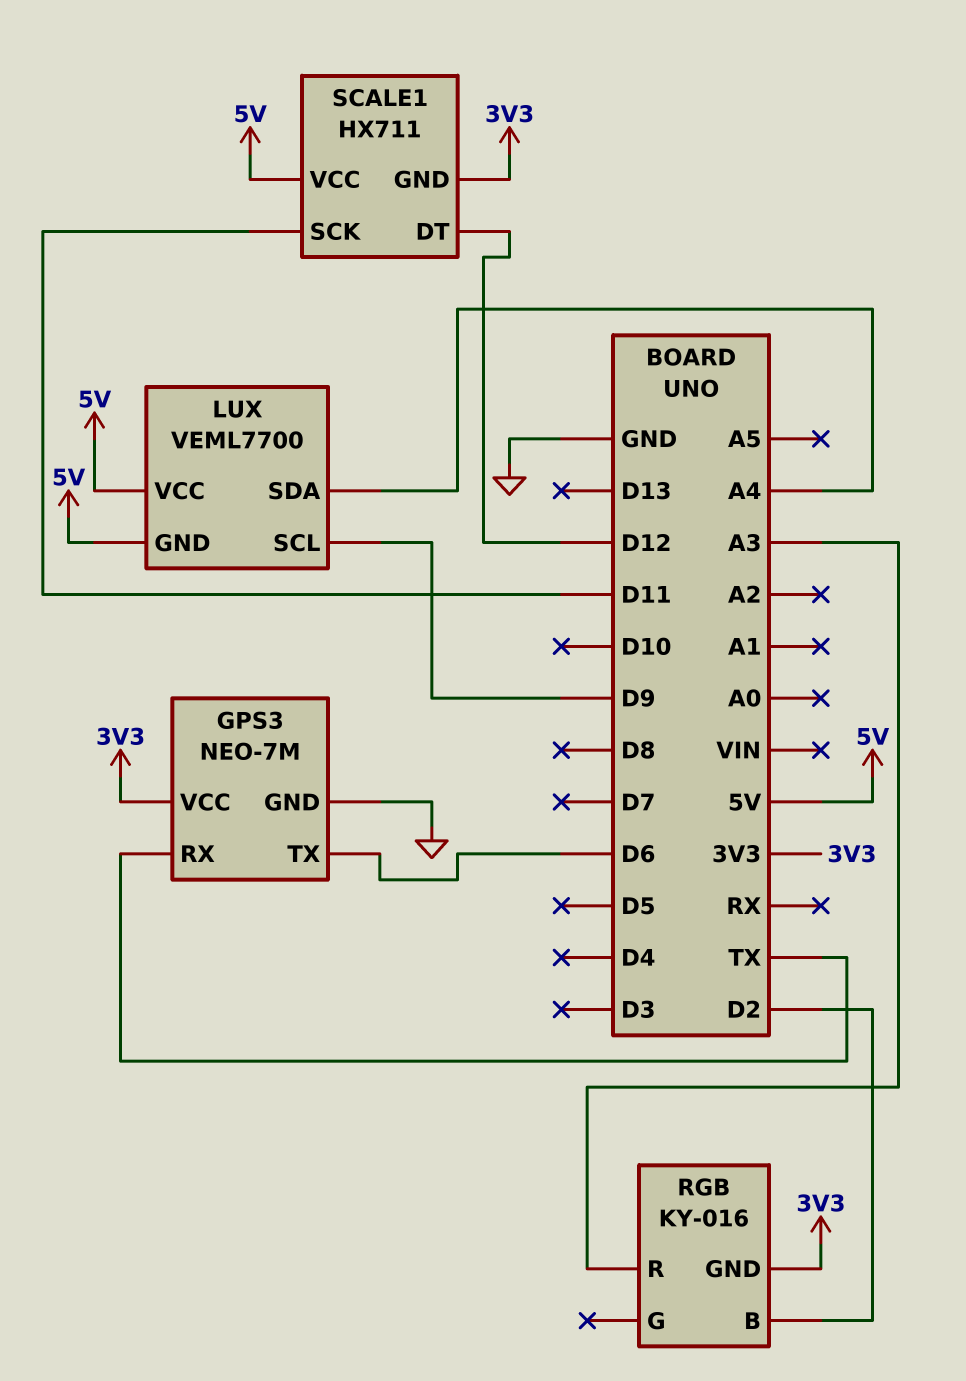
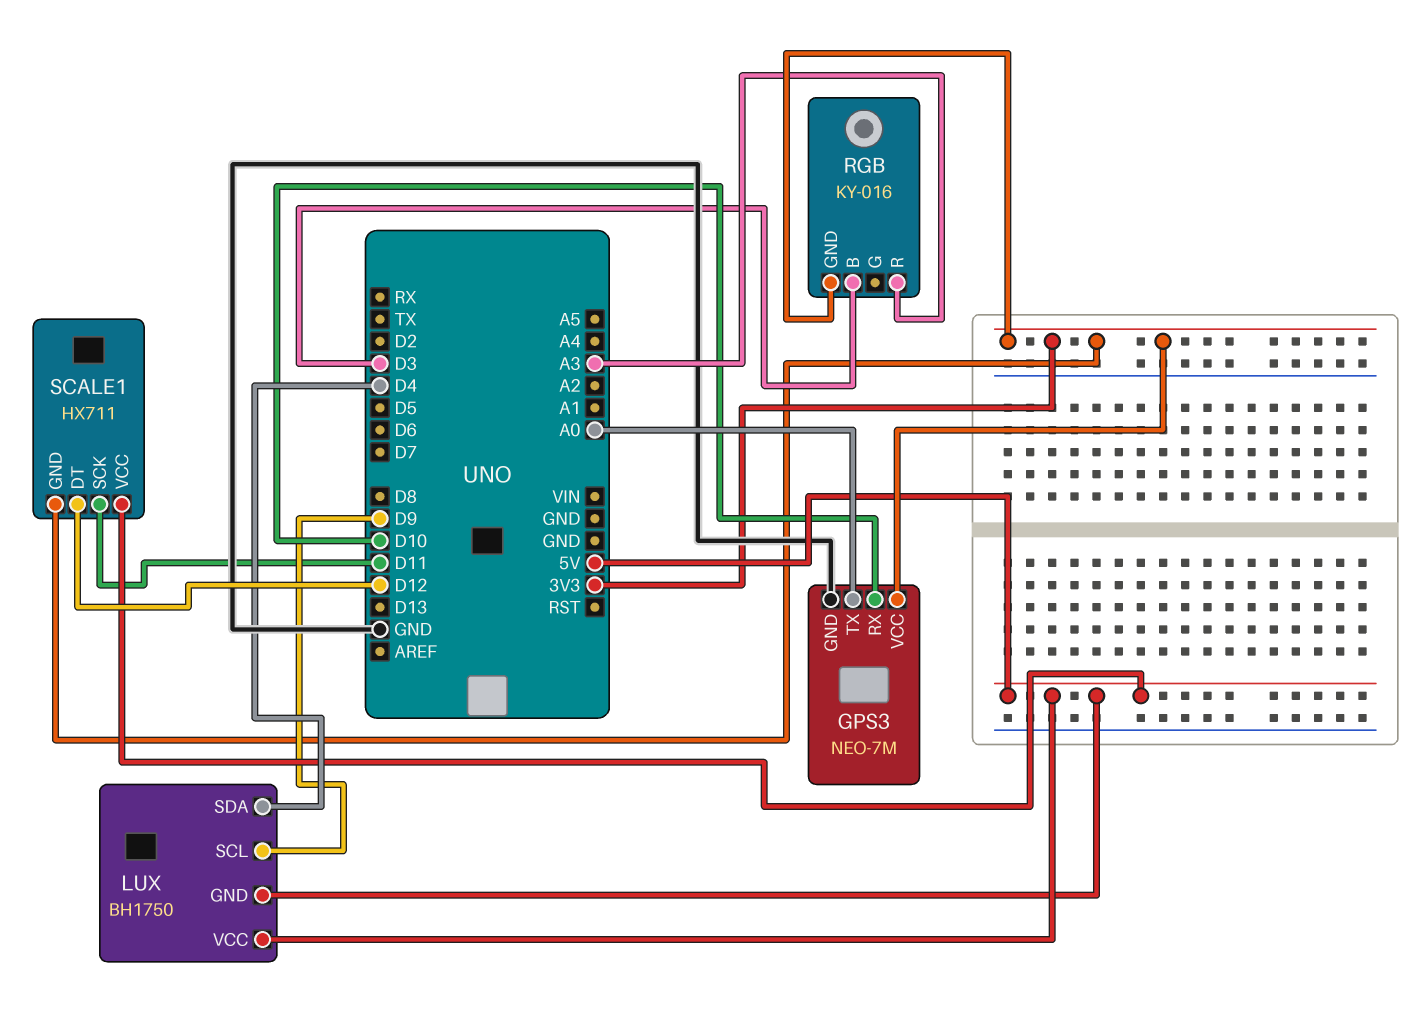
GPS3 pin RX: TX -> D10
GPS3 pin TX: D6 -> A0
LUX: VEML7700 -> BH1750
LUX pin SDA: A4 -> D4
RGB pin B: D2 -> D3

